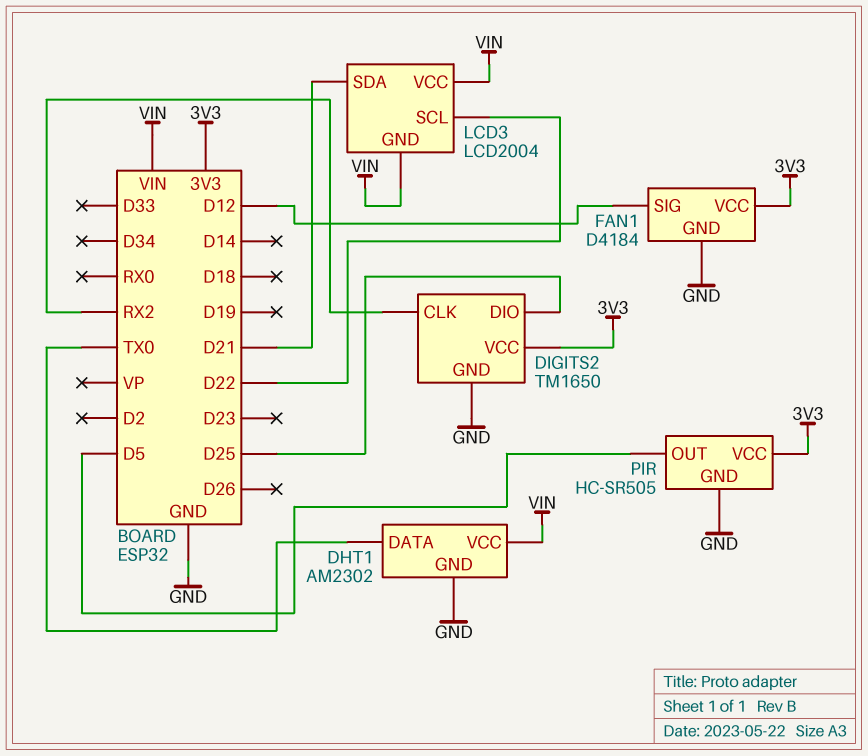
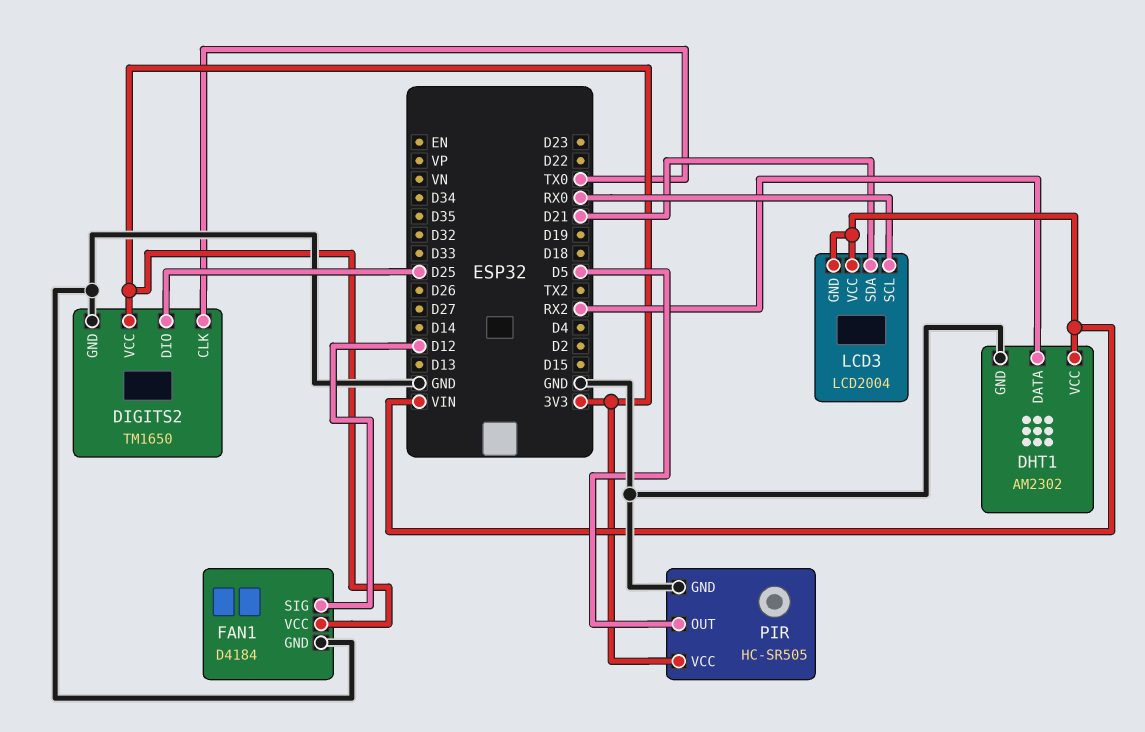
DHT1 pin DATA: TX0 -> RX2
DIGITS2 pin CLK: RX2 -> TX0
LCD3 pin SCL: D22 -> RX0

